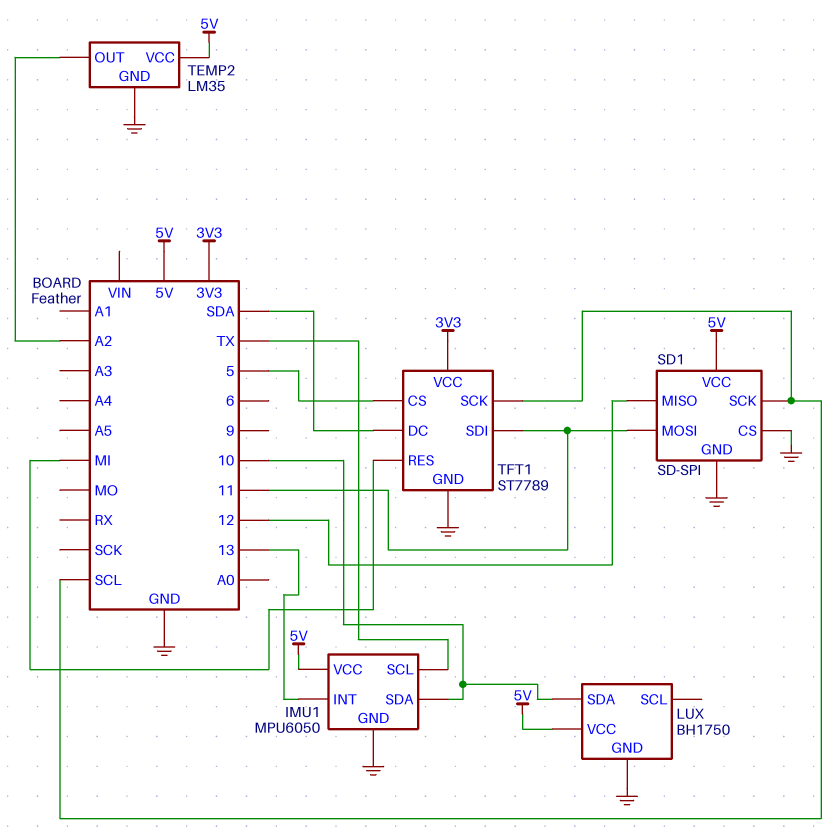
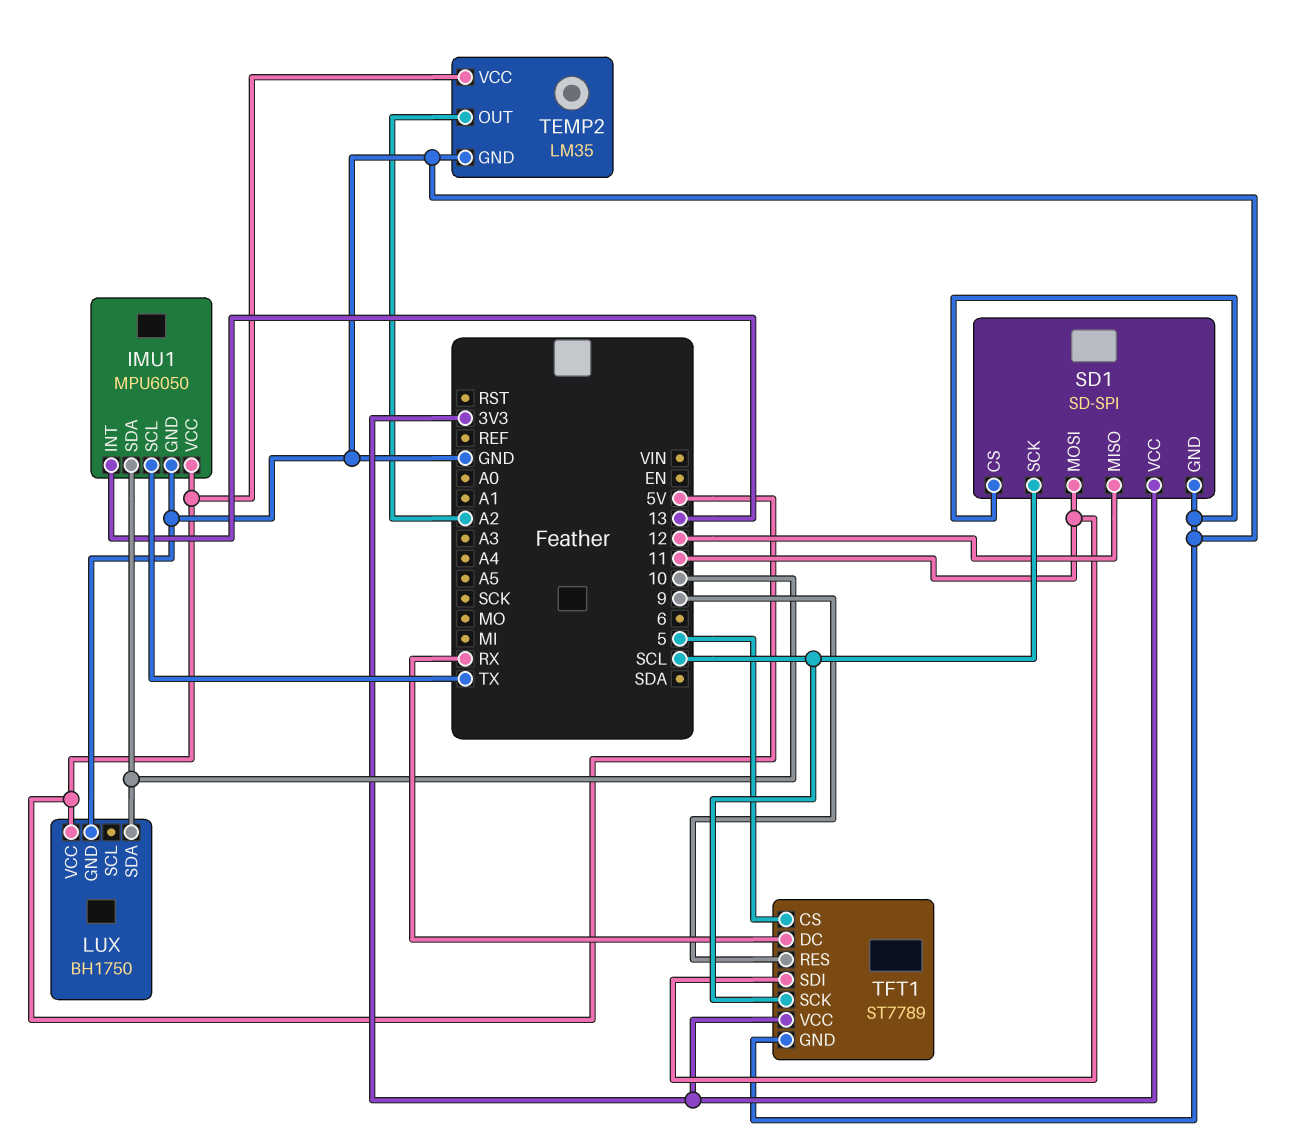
SD1 pin VCC: 5V -> 3V3
TFT1 pin DC: SDA -> RX
TFT1 pin RES: MI -> 9

